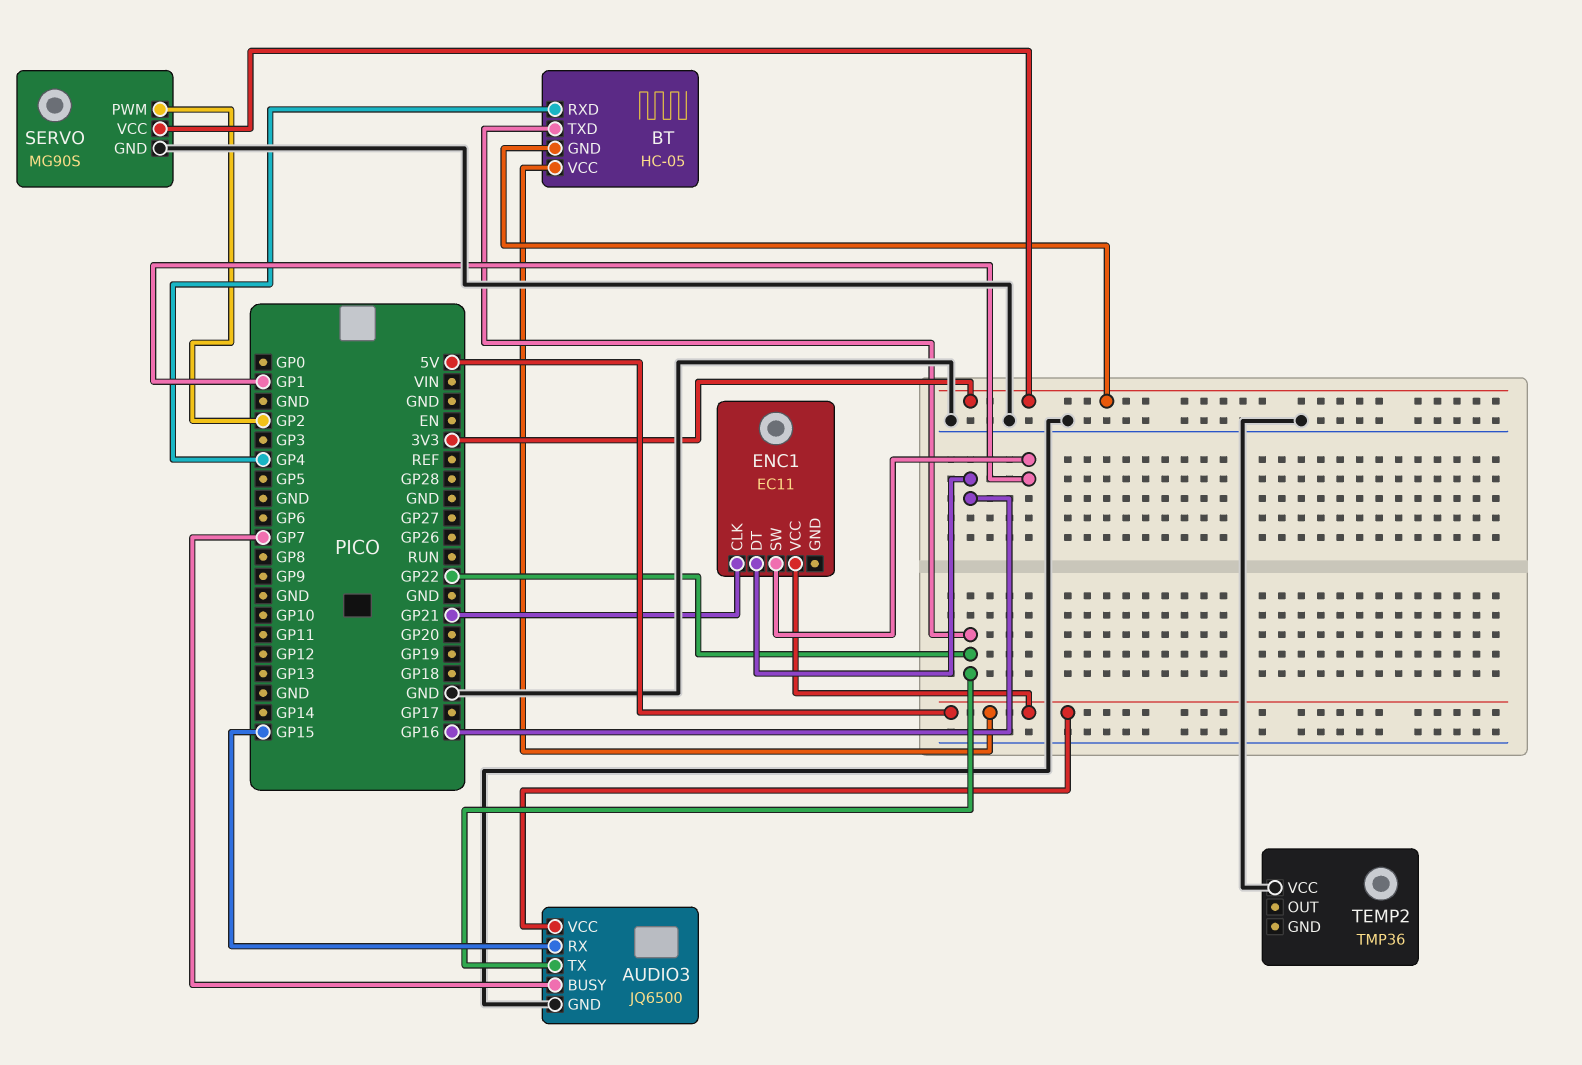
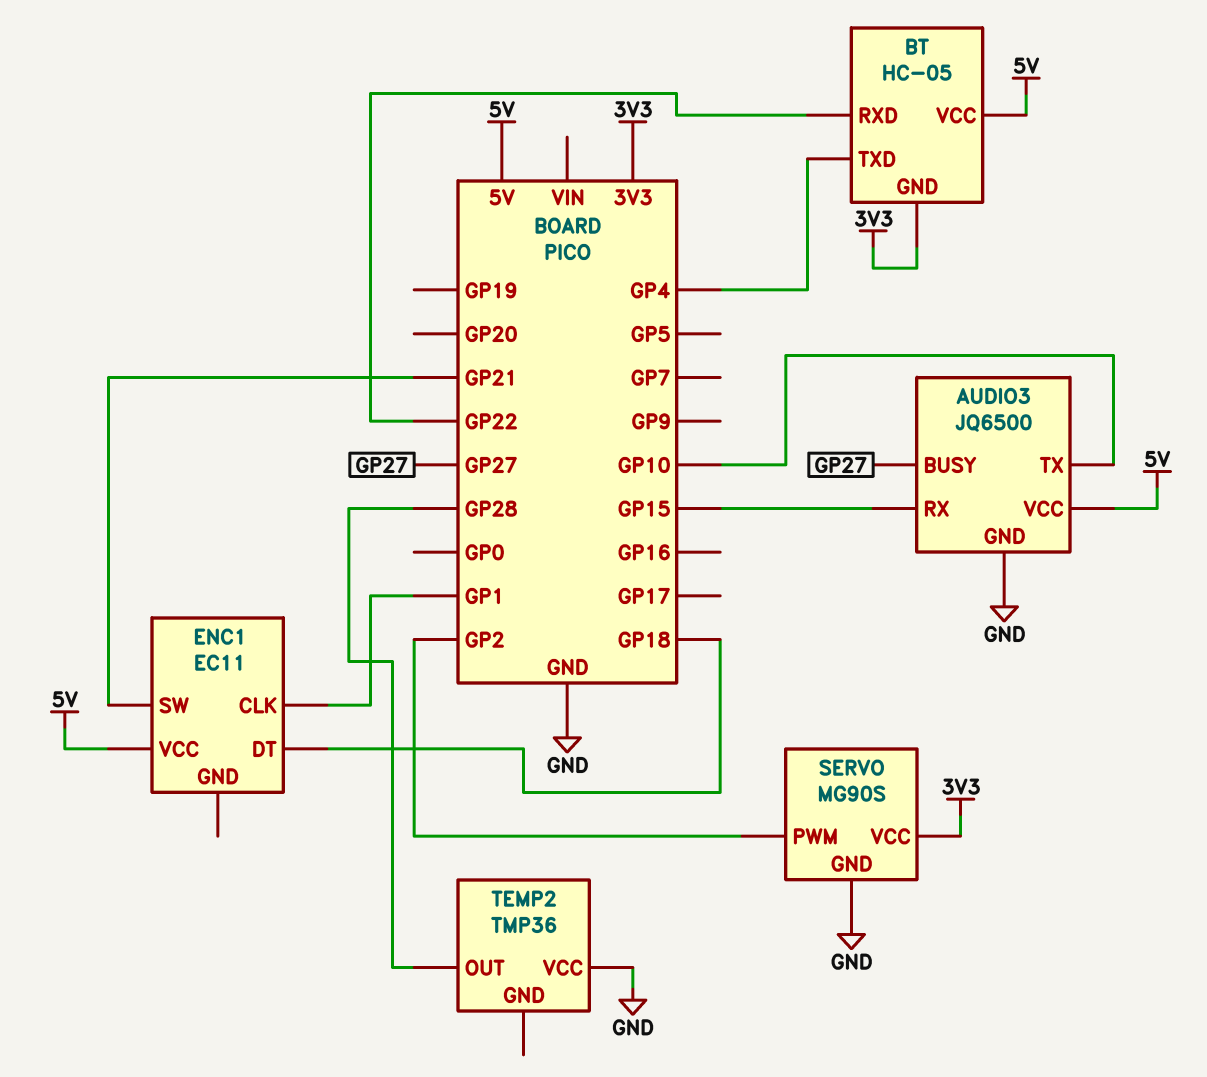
AUDIO3 pin BUSY: GP7 -> GP27
AUDIO3 pin TX: GP22 -> GP10
BT pin RXD: GP4 -> GP22
BT pin TXD: GP22 -> GP4
ENC1 pin CLK: GP21 -> GP1
ENC1 pin DT: GP16 -> GP18
ENC1 pin SW: GP1 -> GP21
TEMP2 pin OUT: none -> GP28

